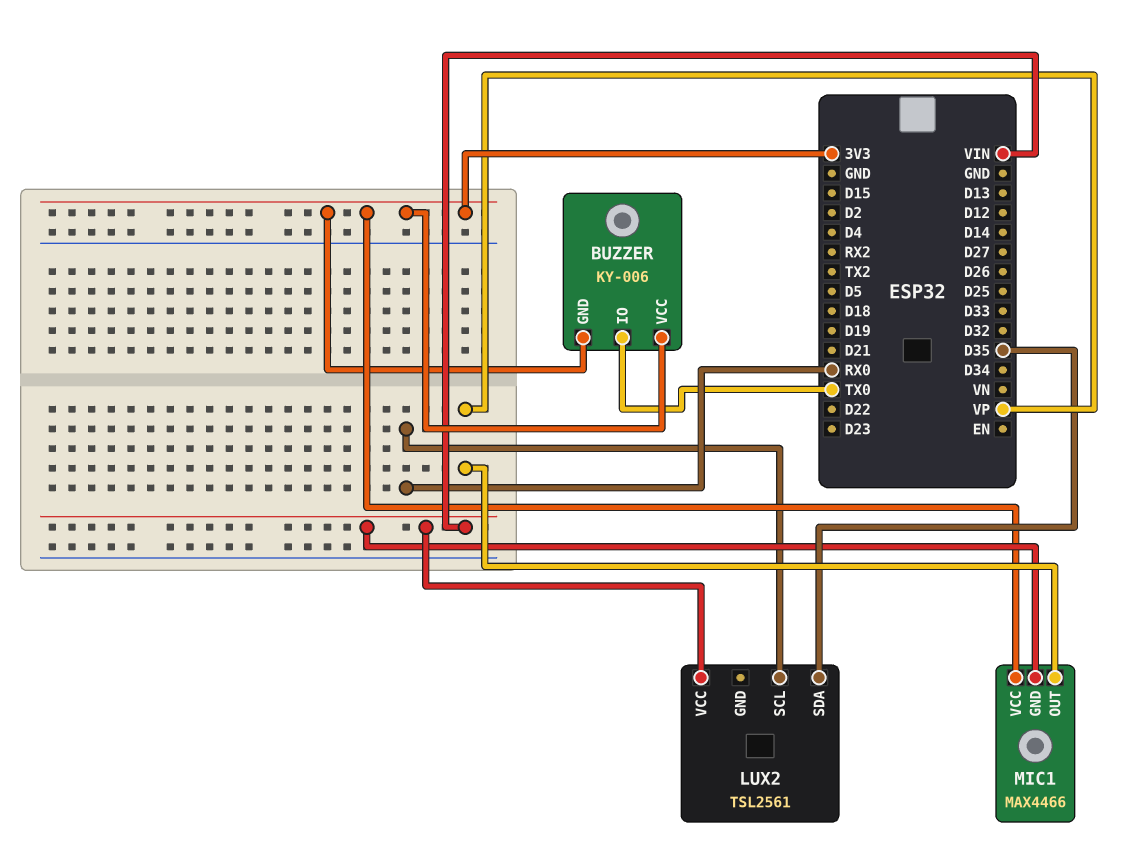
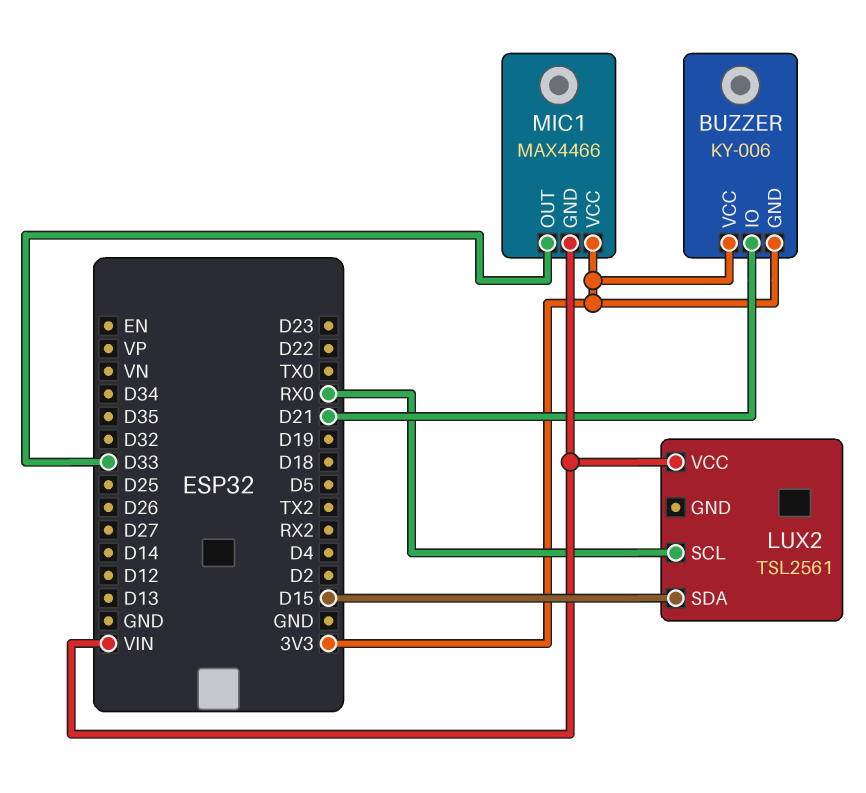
BUZZER pin IO: TX0 -> D21
LUX2 pin SDA: D35 -> D15
MIC1 pin OUT: VP -> D33

